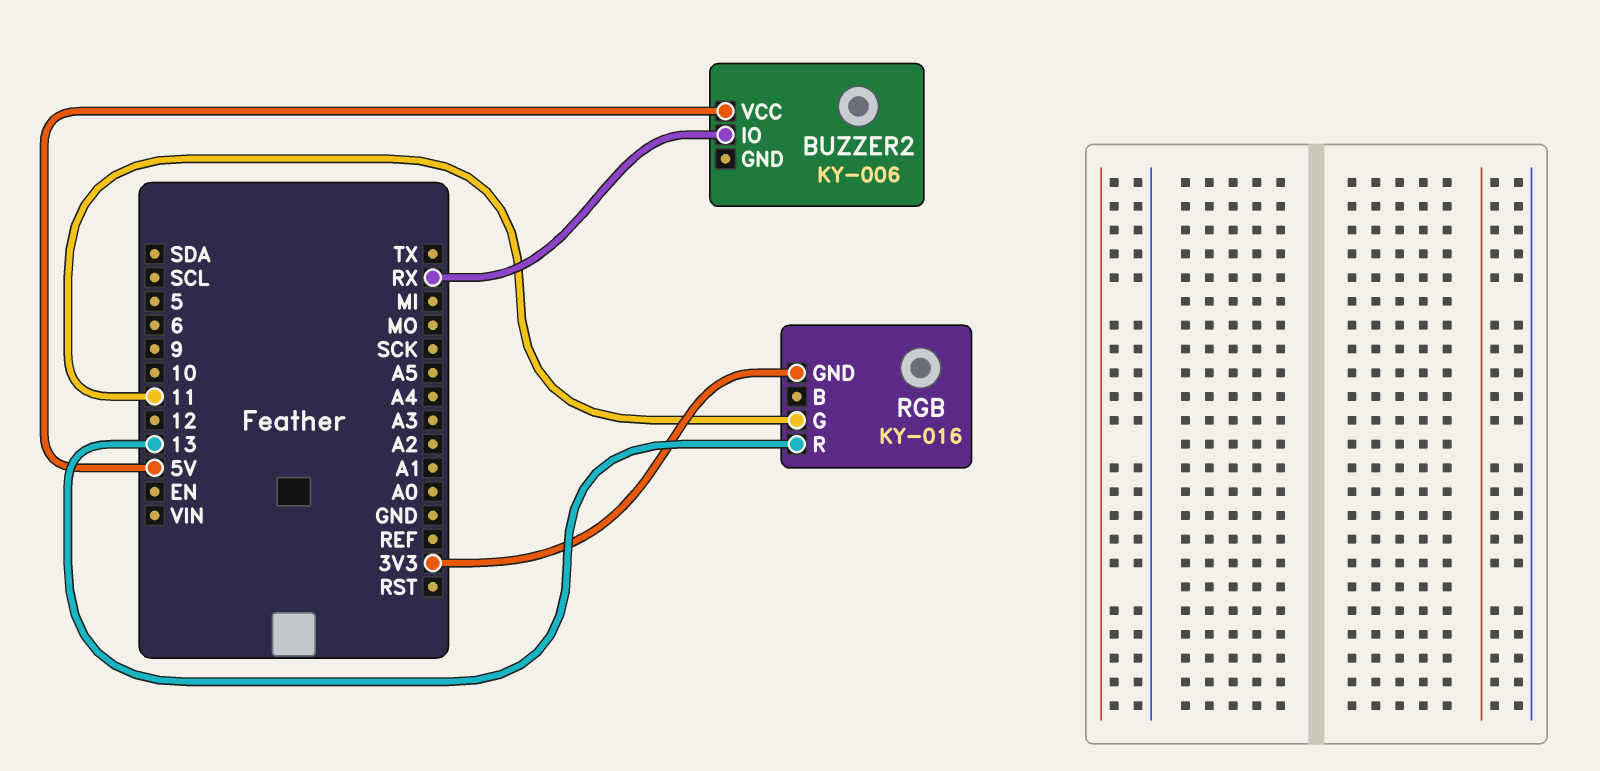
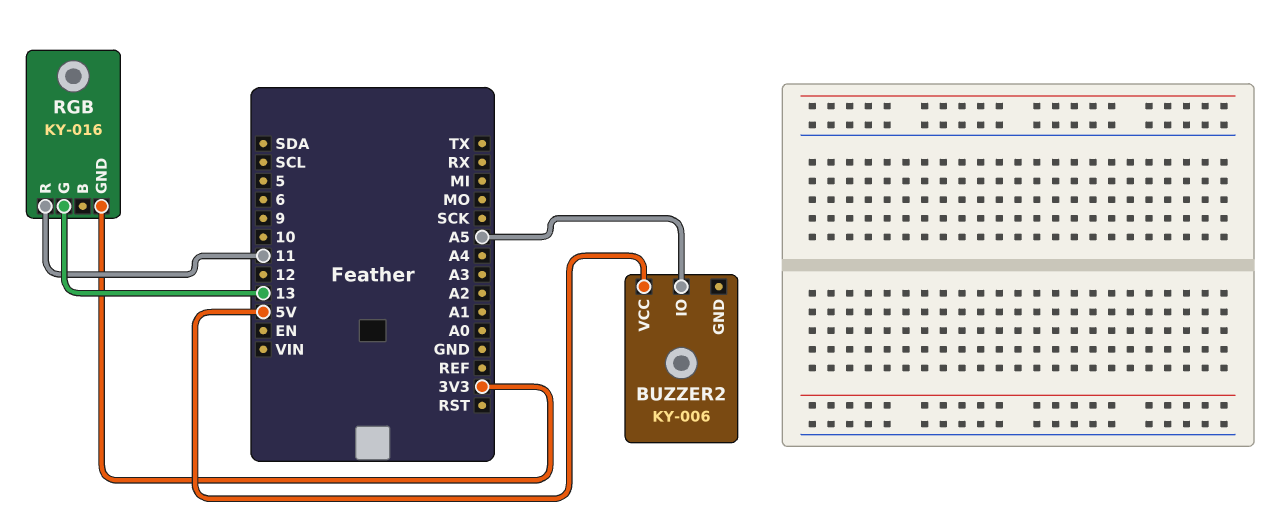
BUZZER2 pin IO: RX -> A5
RGB pin G: 11 -> 13
RGB pin R: 13 -> 11

